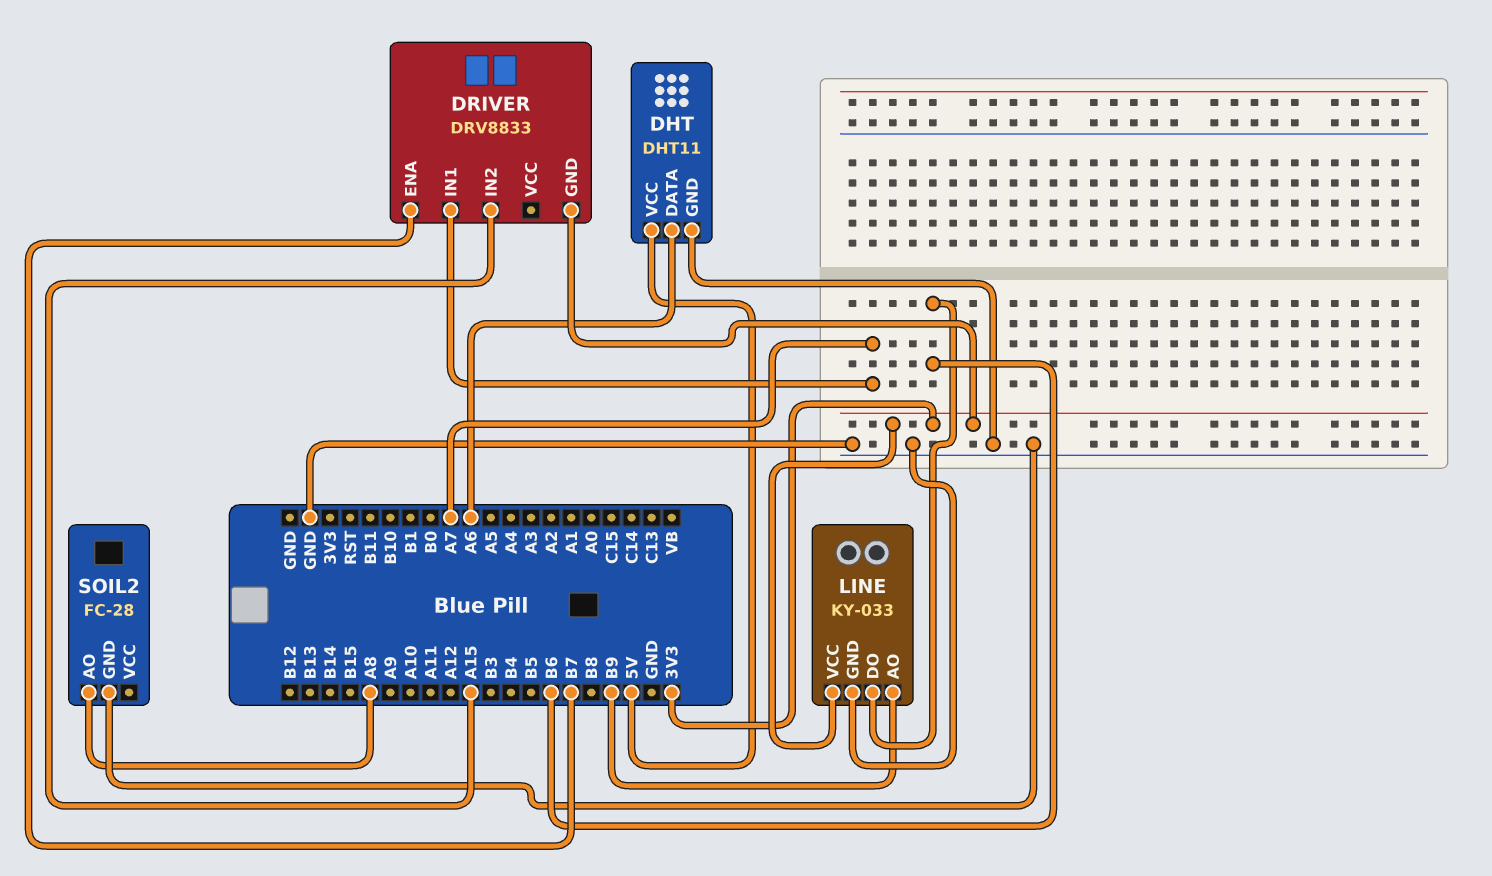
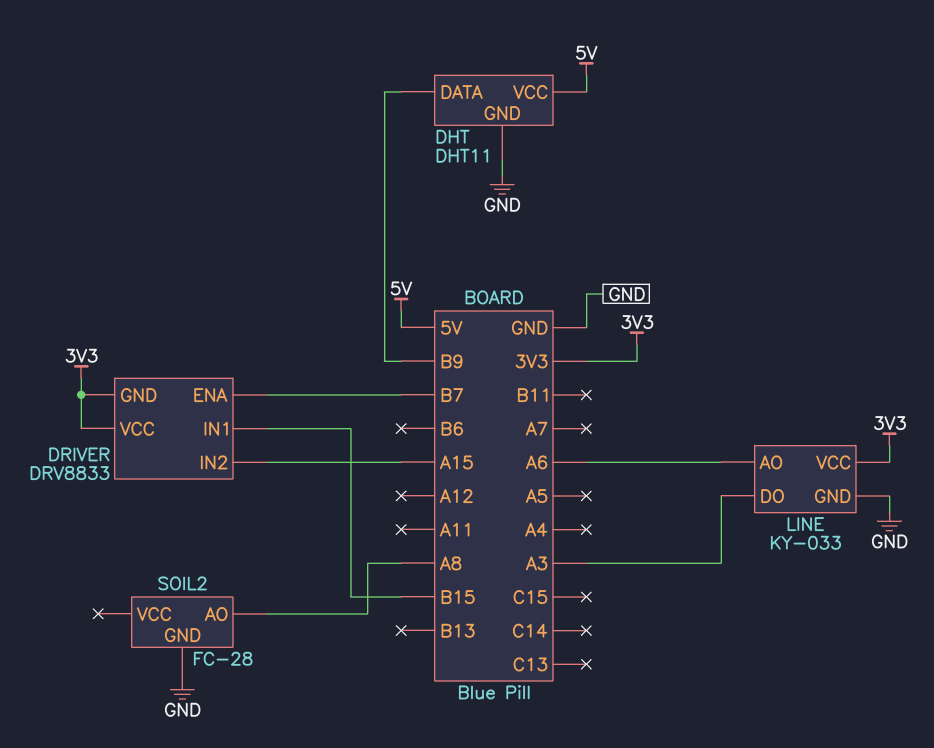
DHT pin DATA: A6 -> B9
DRIVER pin IN1: A7 -> B15
DRIVER pin VCC: none -> 3V3
LINE pin AO: B9 -> A6
LINE pin DO: B6 -> A3

